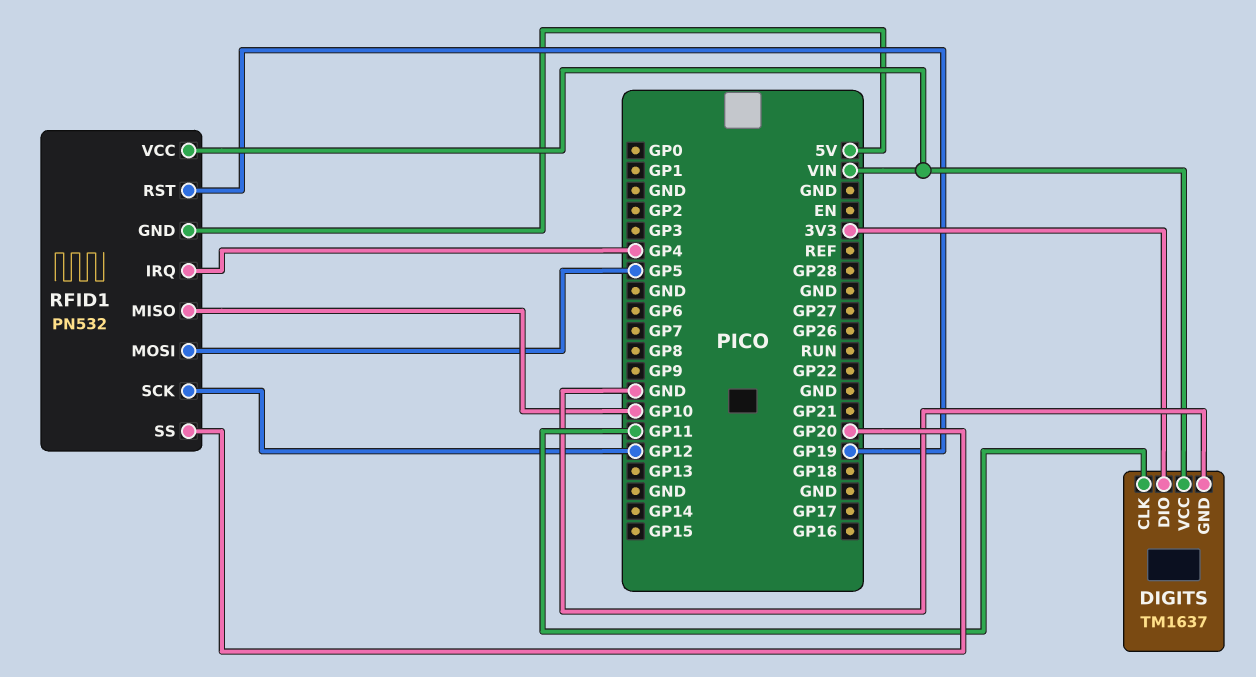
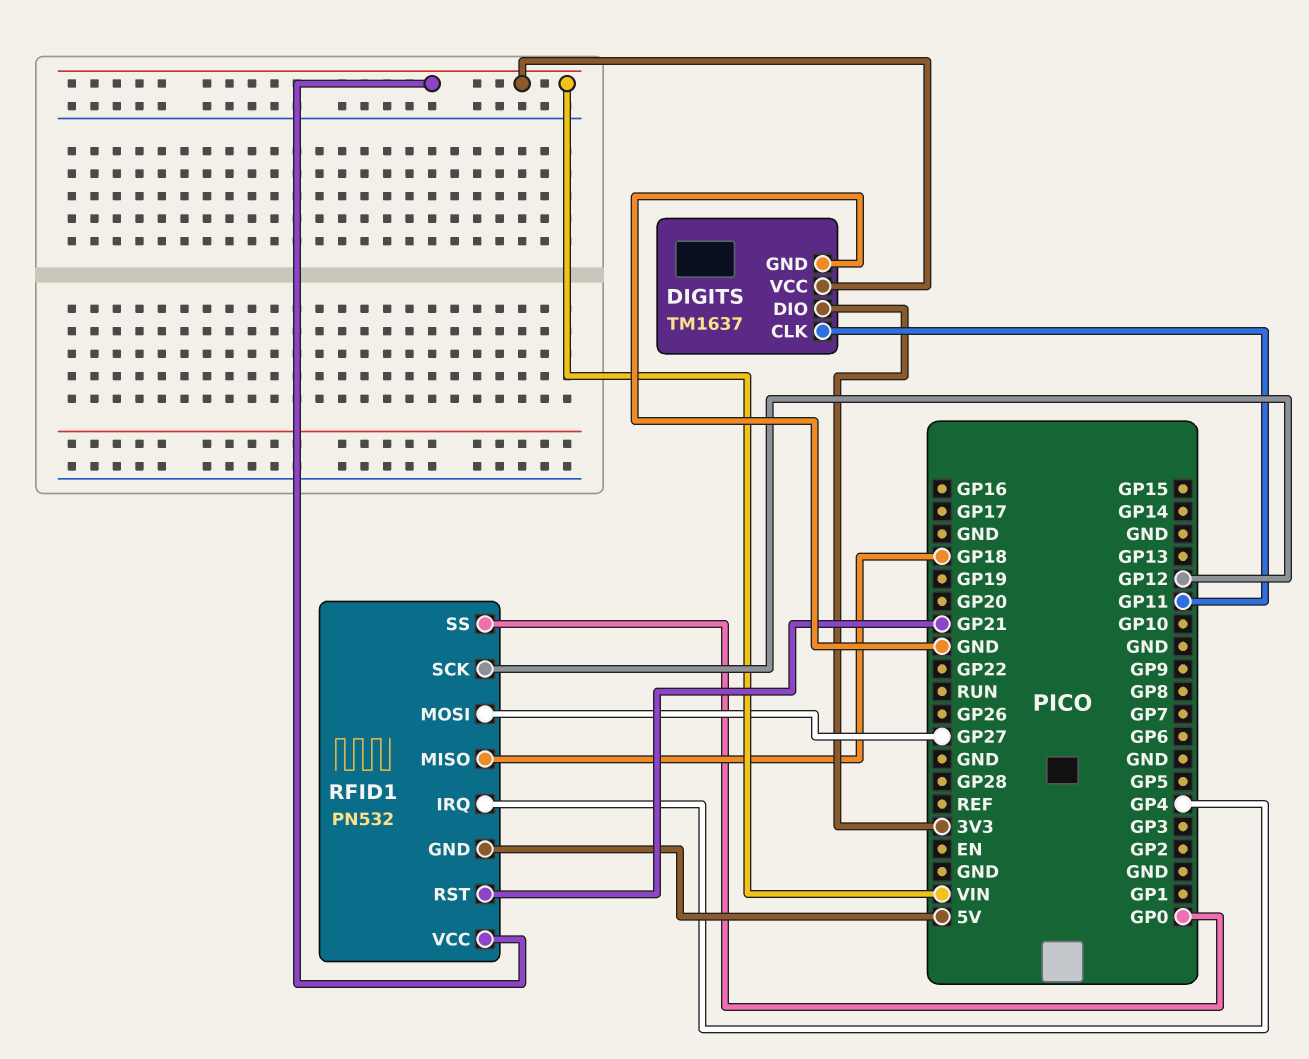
RFID1 pin MISO: GP10 -> GP18
RFID1 pin MOSI: GP5 -> GP27
RFID1 pin RST: GP19 -> GP21
RFID1 pin SS: GP20 -> GP0

